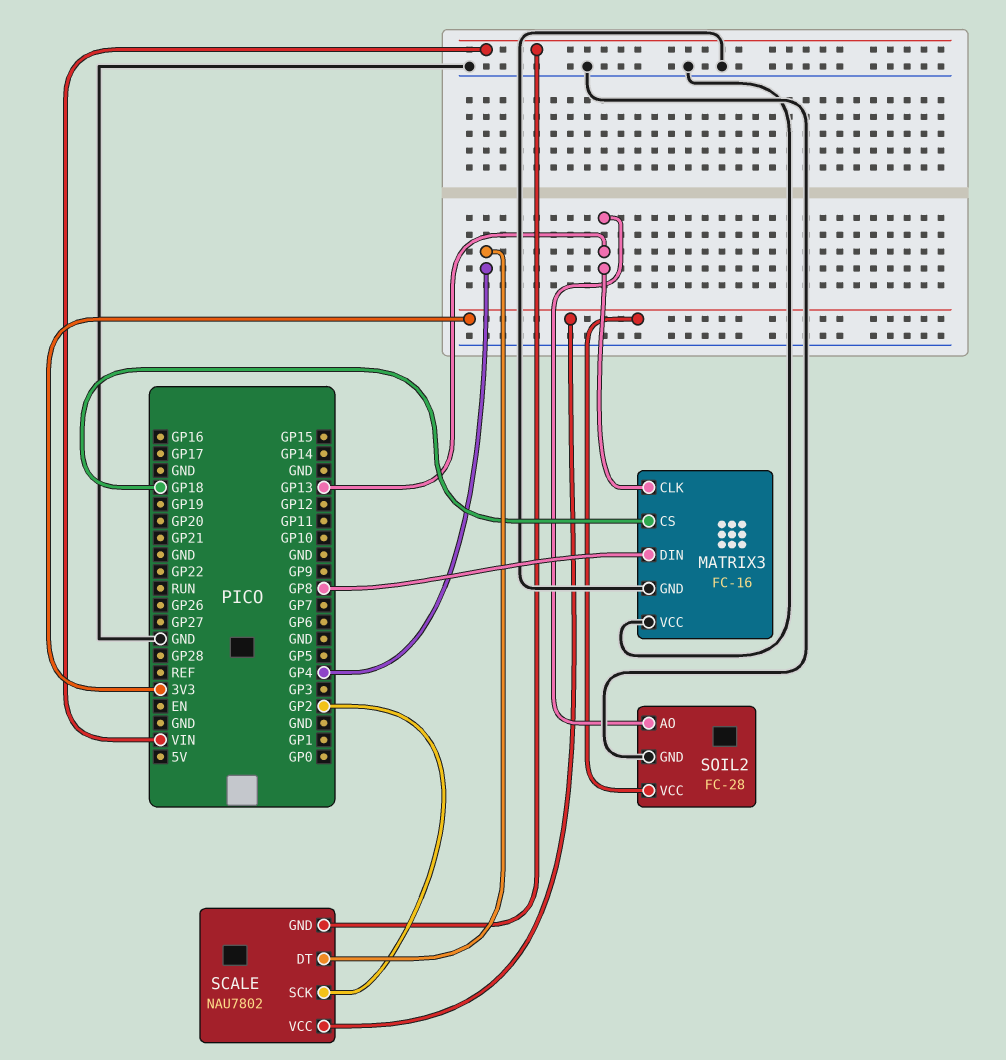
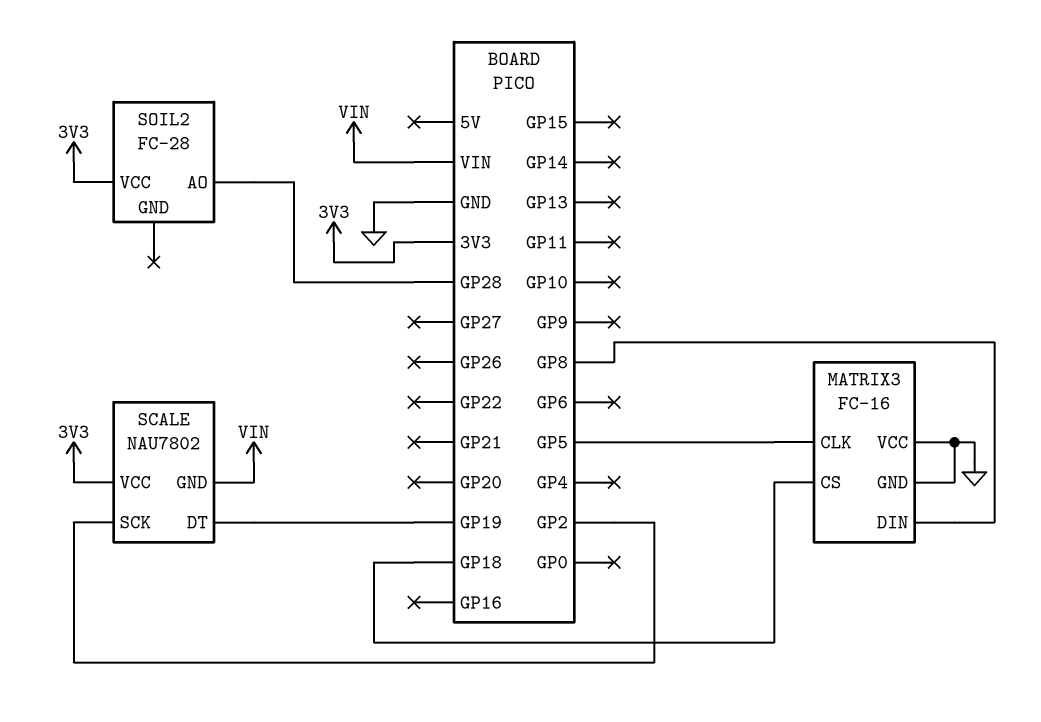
MATRIX3 pin CLK: GP13 -> GP5
SCALE pin DT: GP4 -> GP19
SOIL2 pin AO: GP13 -> GP28
SOIL2 pin GND: GND -> none

